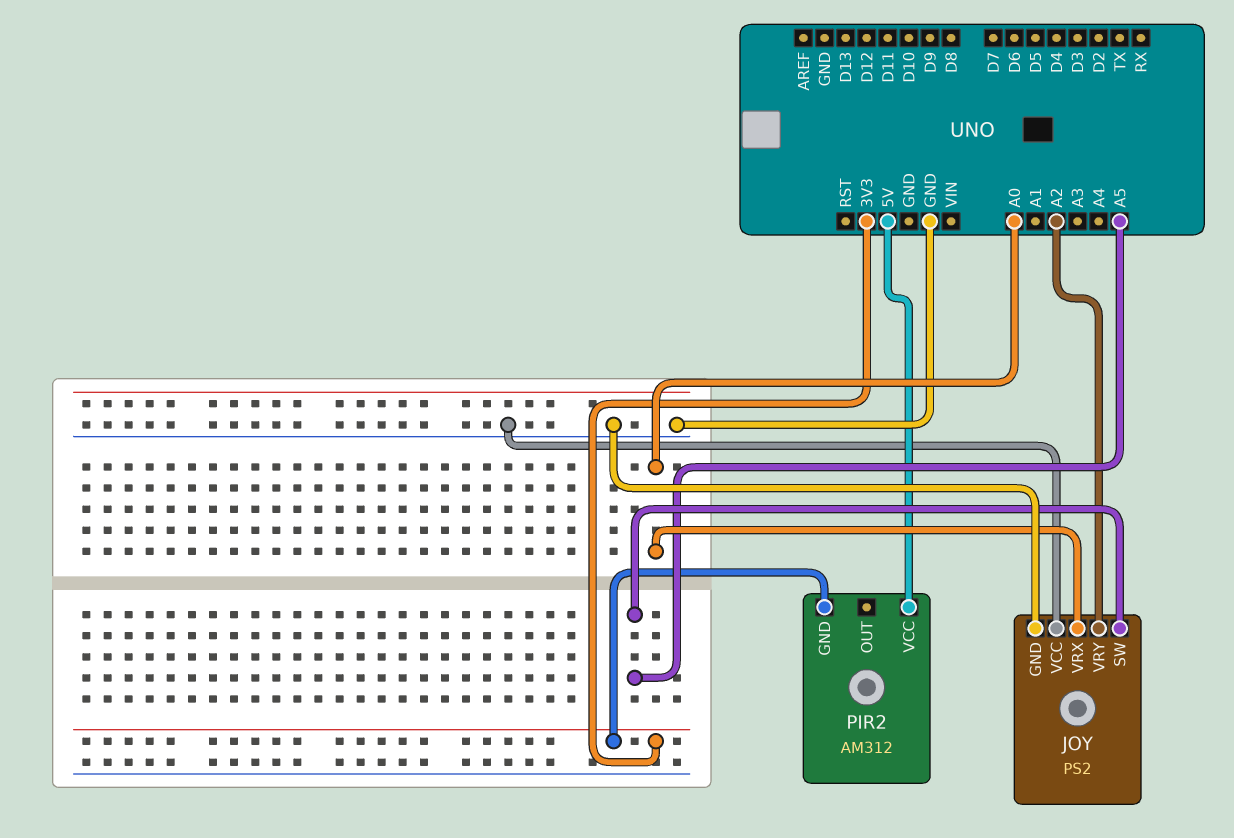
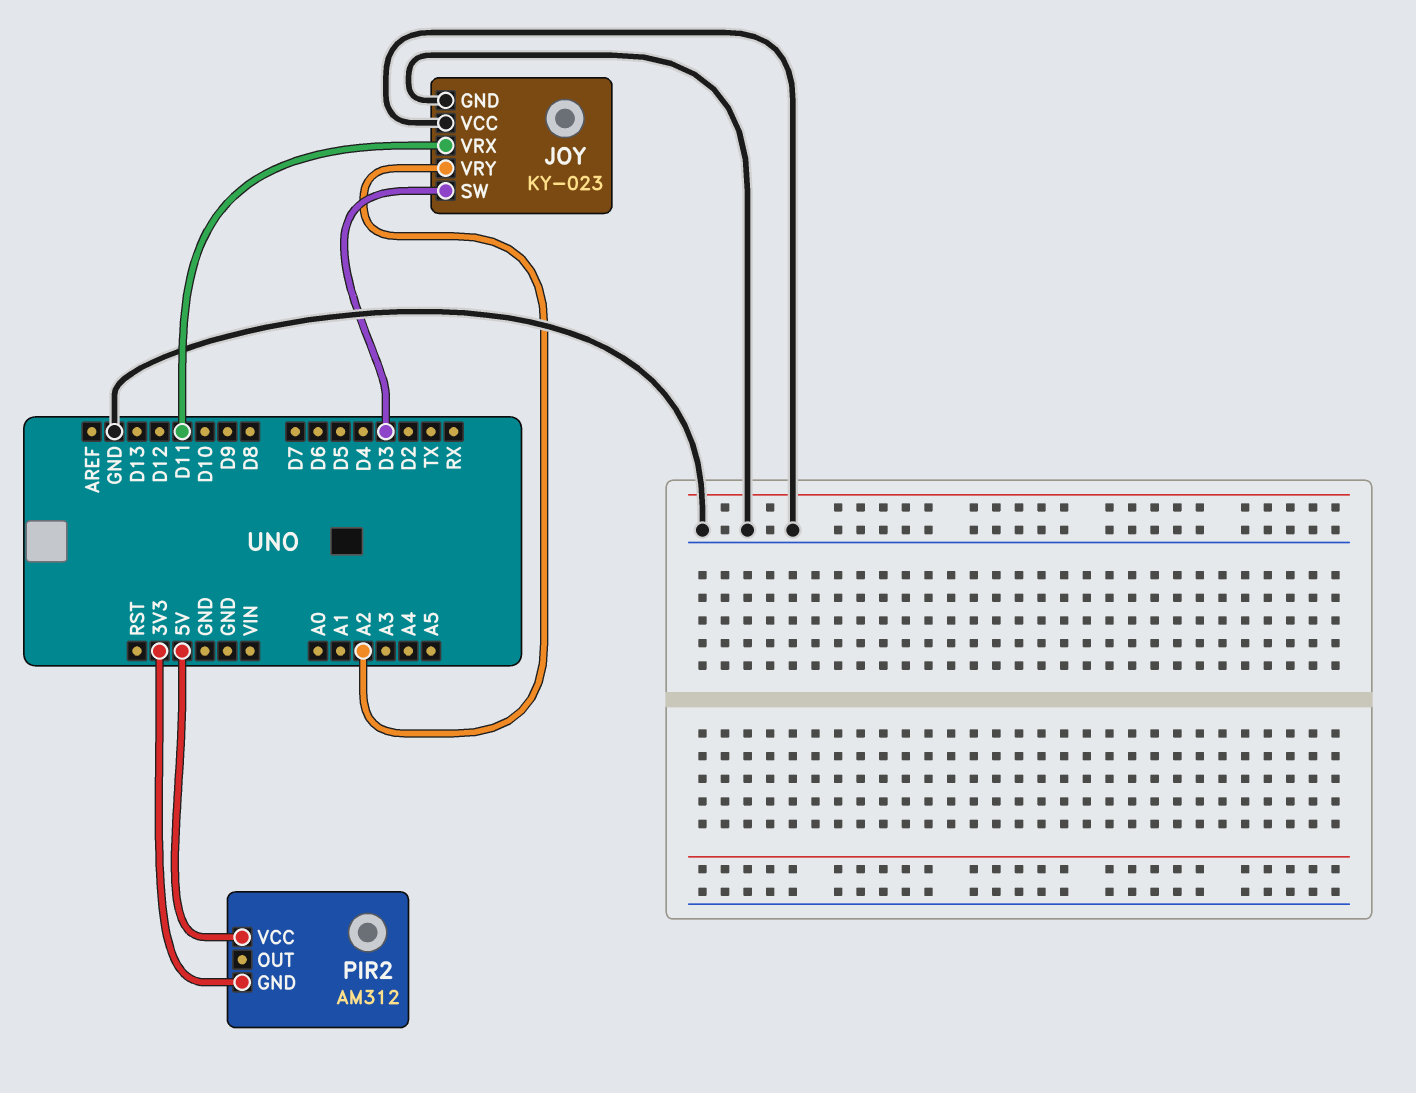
JOY: PS2 -> KY-023
JOY pin SW: A5 -> D3
JOY pin VRX: A0 -> D11

